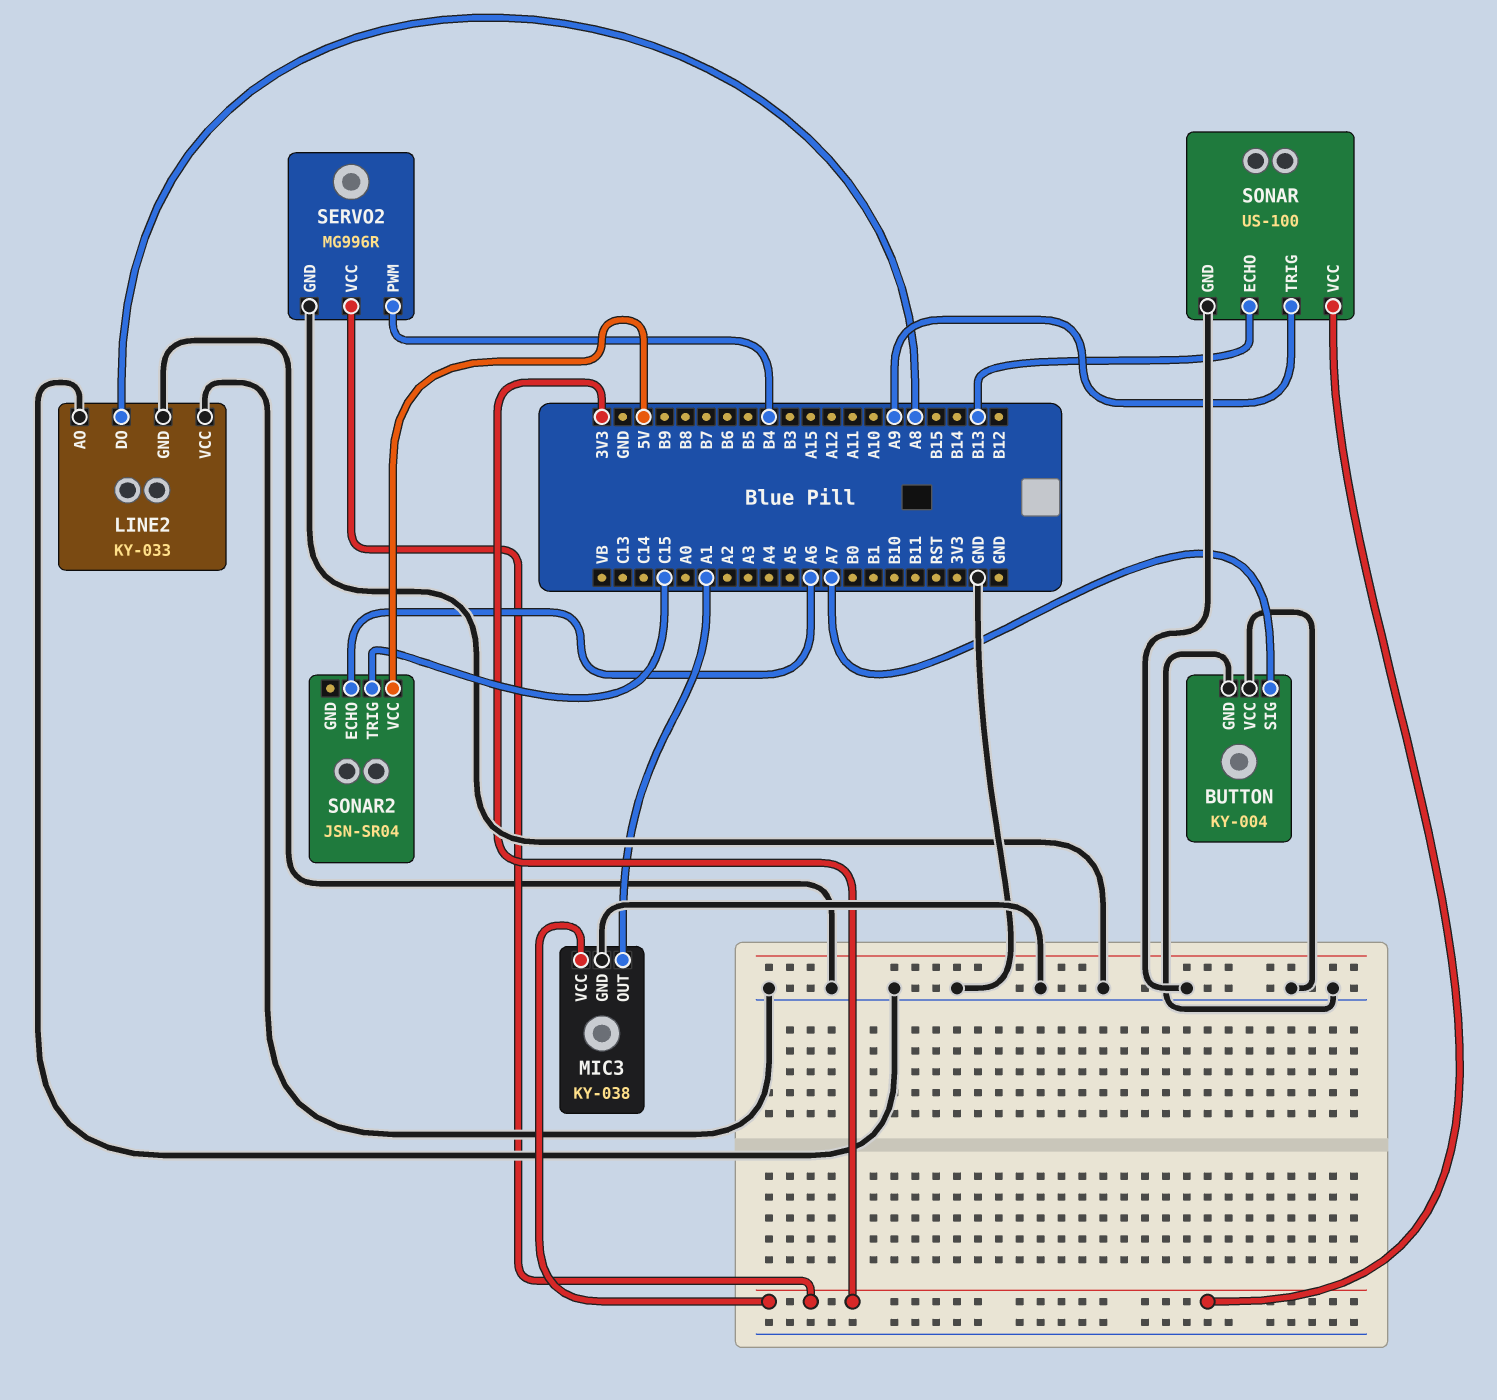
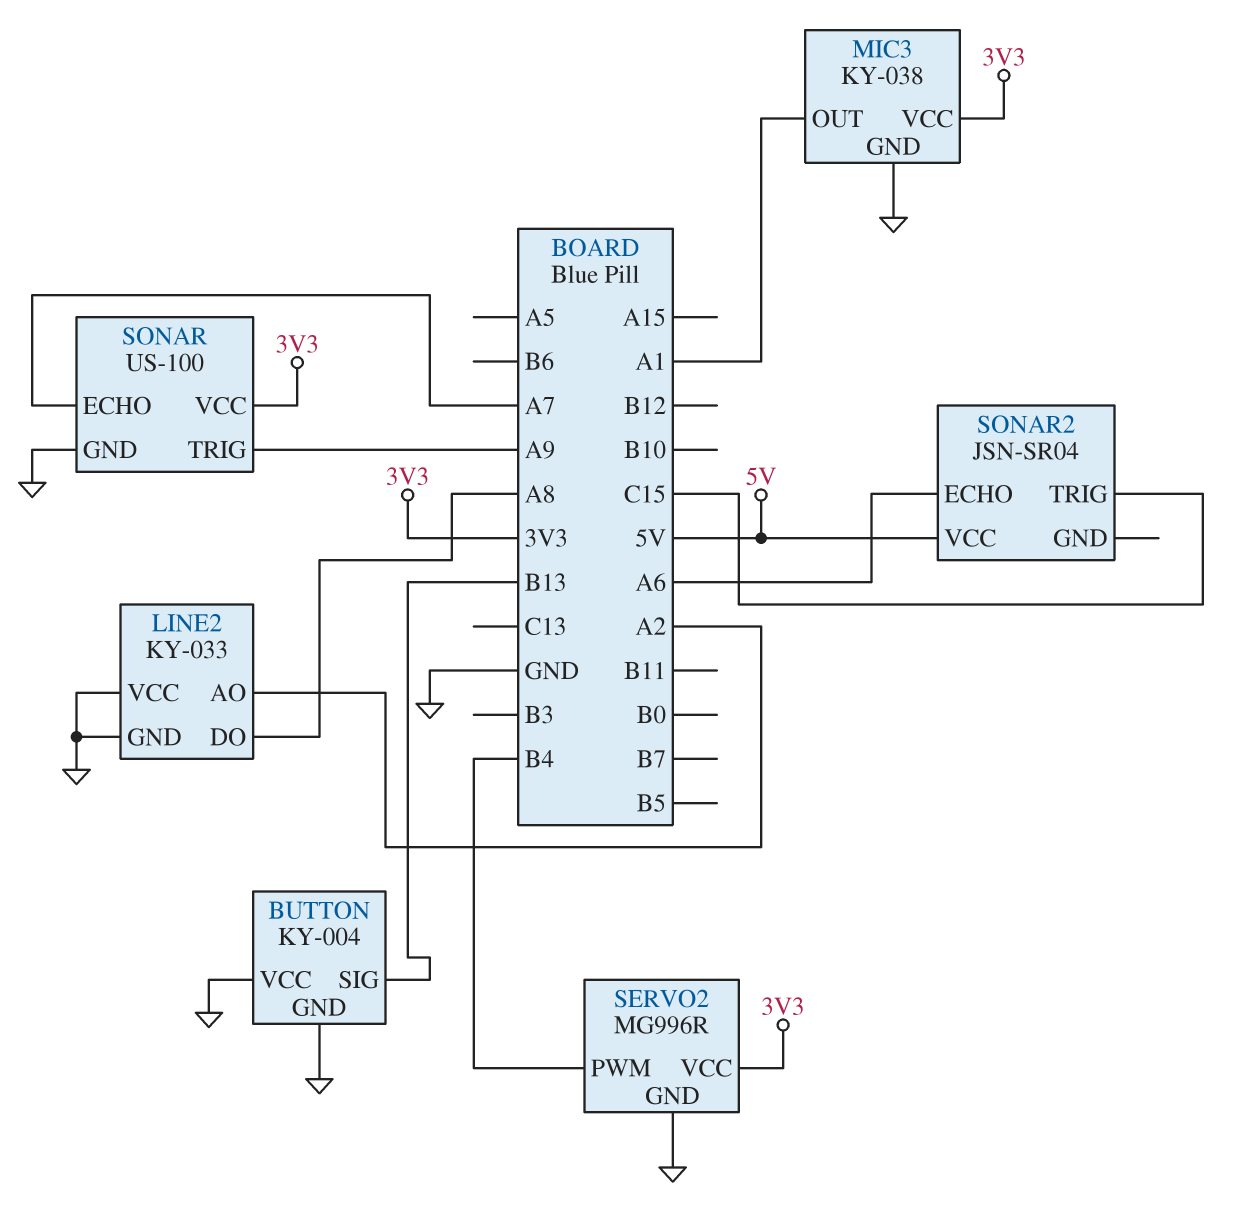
BUTTON pin SIG: A7 -> B13
LINE2 pin AO: GND -> A2
SONAR pin ECHO: B13 -> A7

